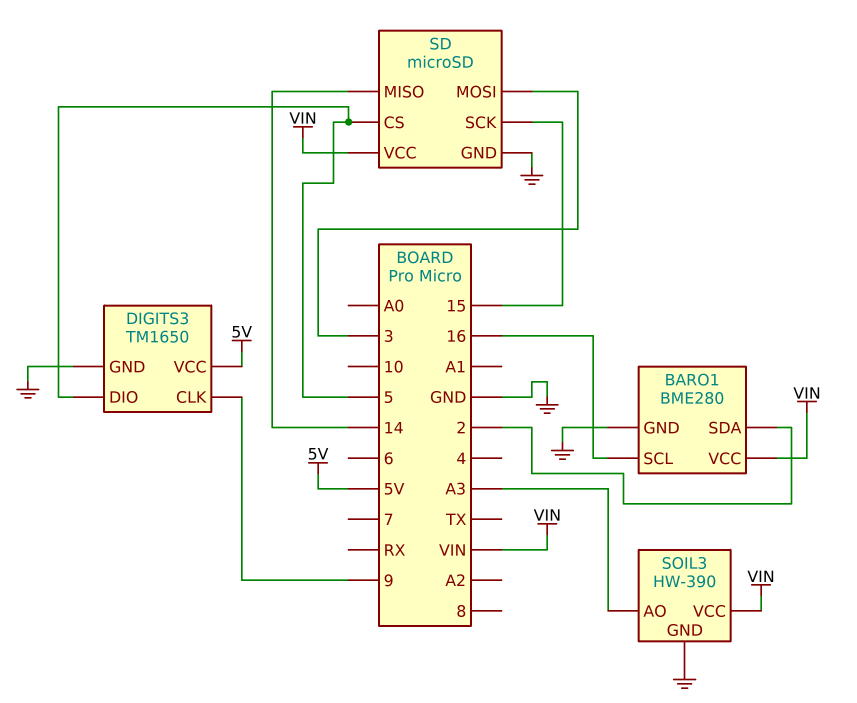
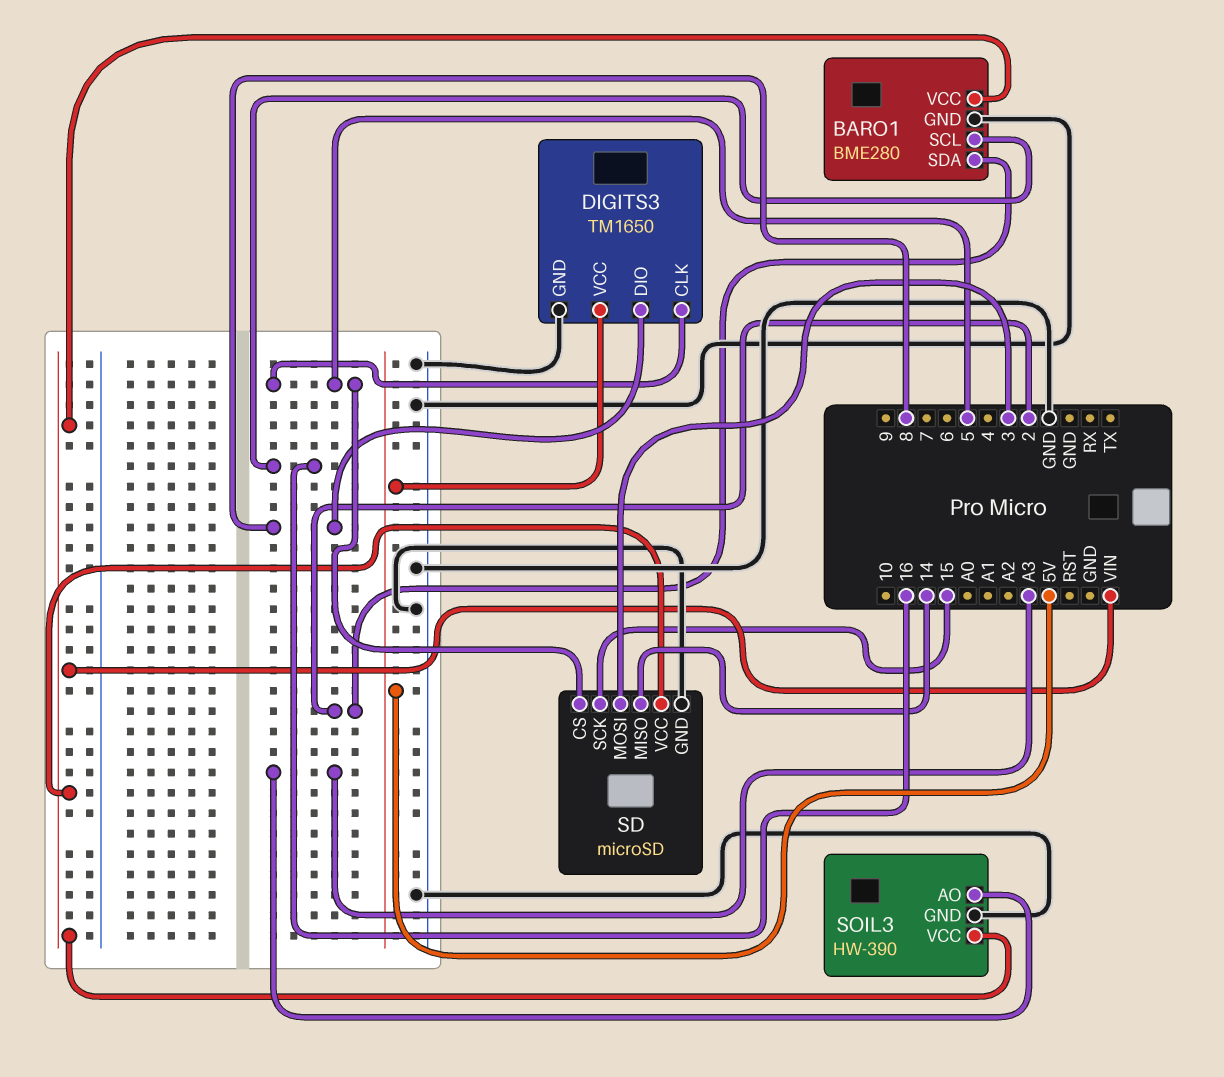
DIGITS3 pin CLK: 9 -> 5
DIGITS3 pin DIO: 5 -> 8

